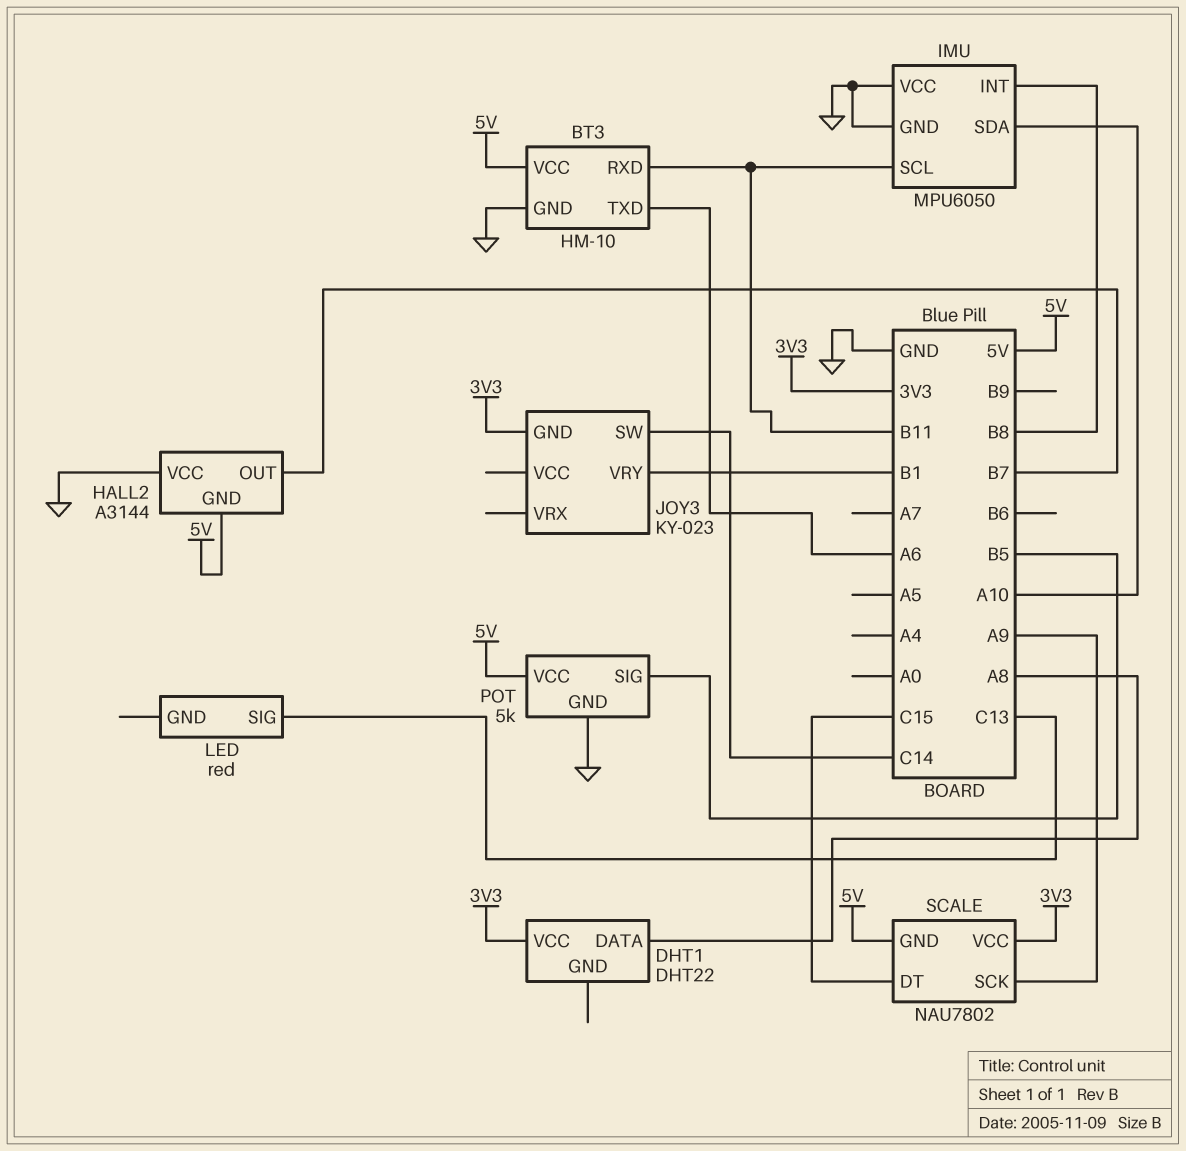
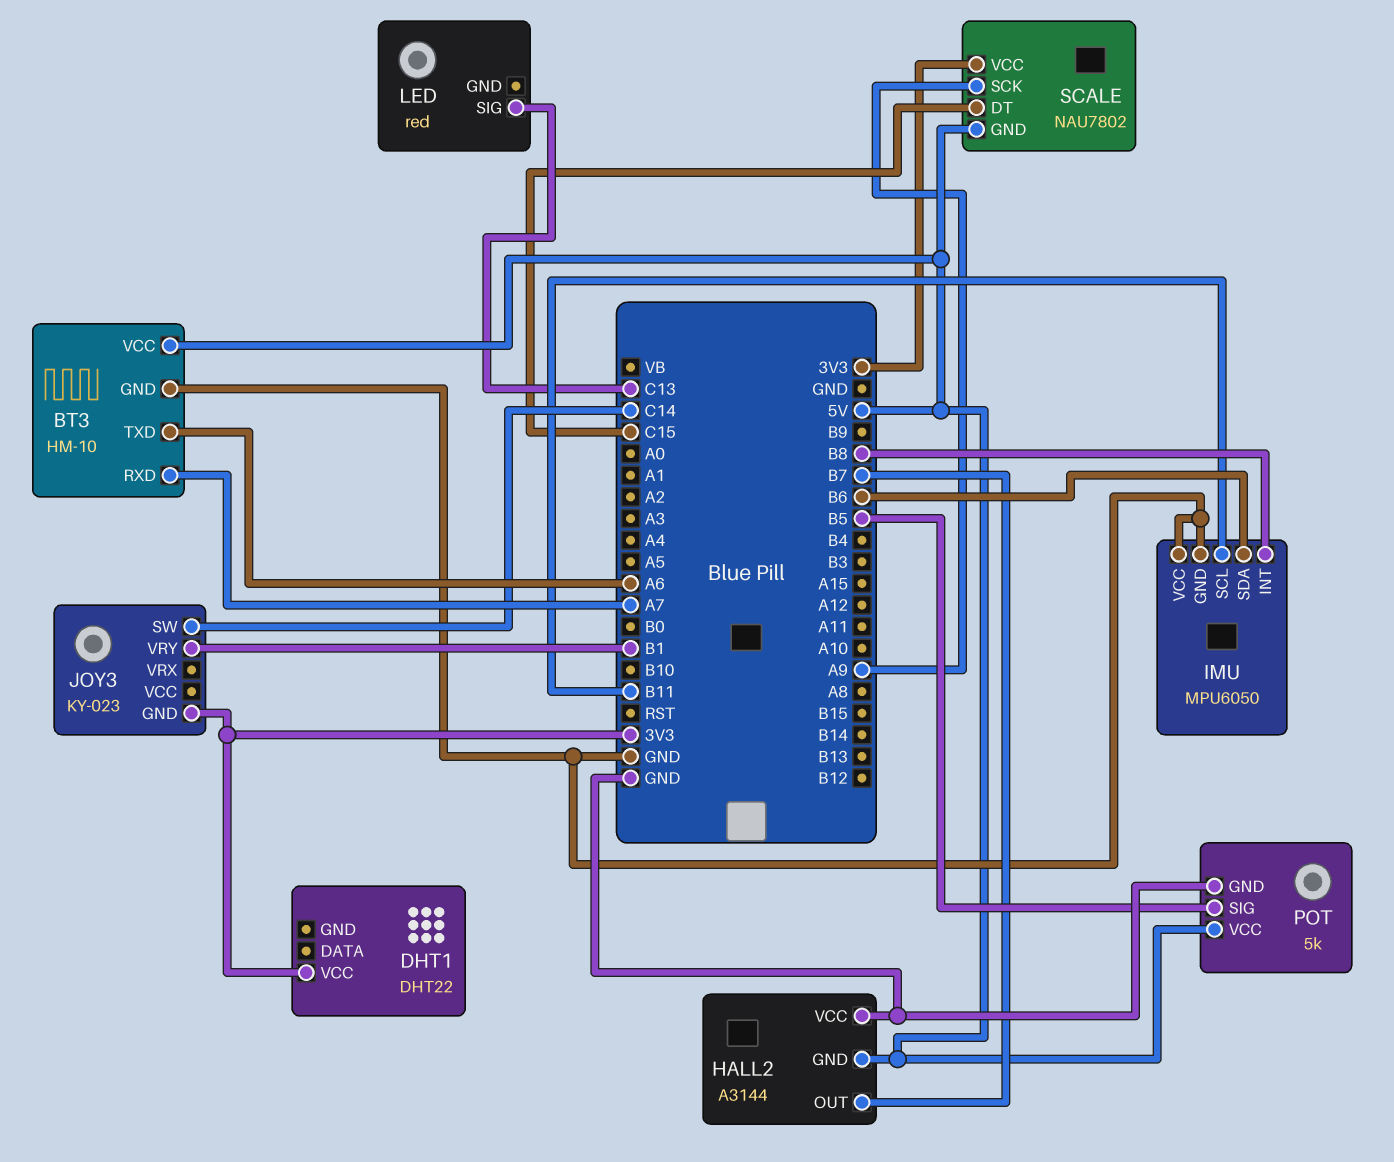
BT3 pin RXD: B11 -> A7
DHT1 pin DATA: A8 -> none
IMU pin SDA: A10 -> B6

